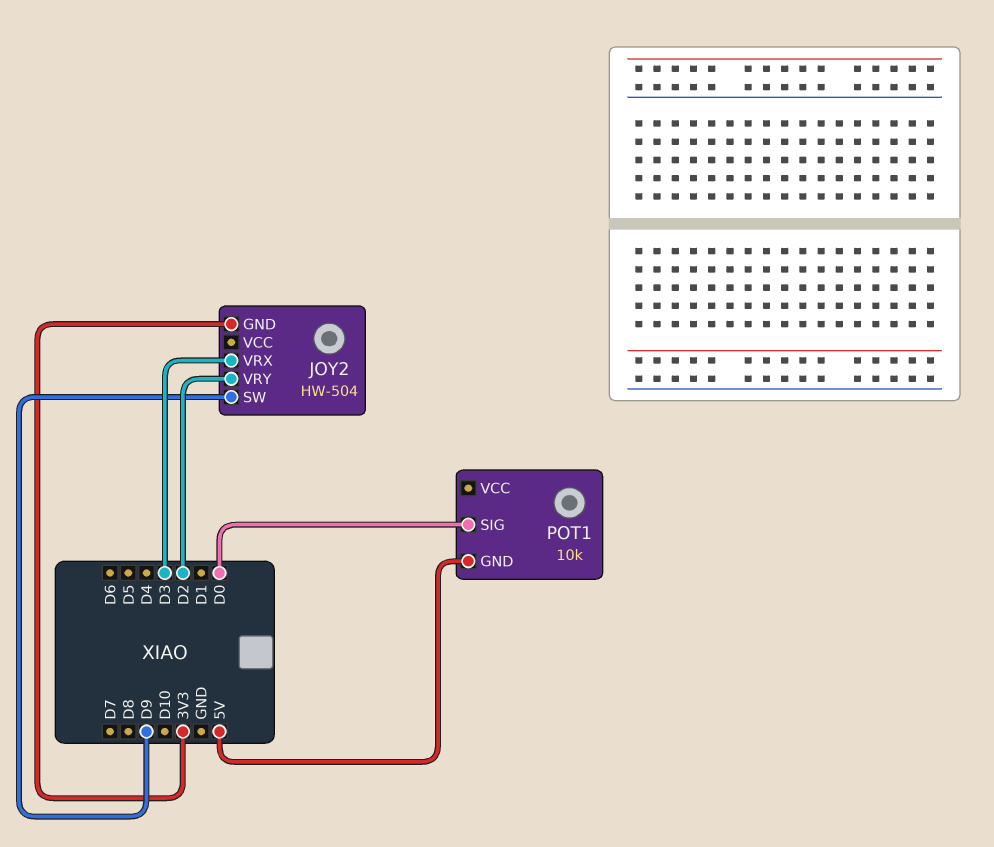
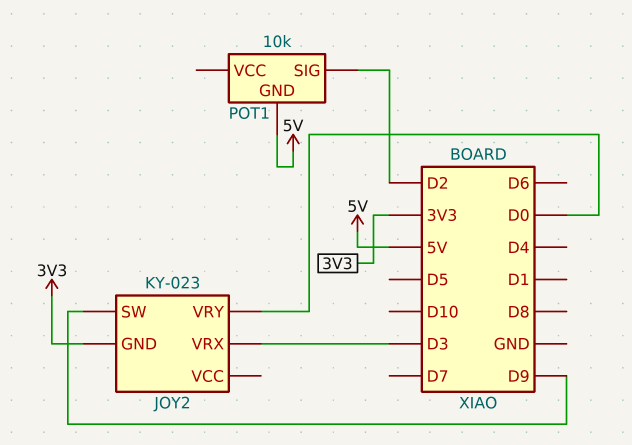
JOY2: HW-504 -> KY-023
JOY2 pin VRY: D2 -> D0
POT1 pin SIG: D0 -> D2

